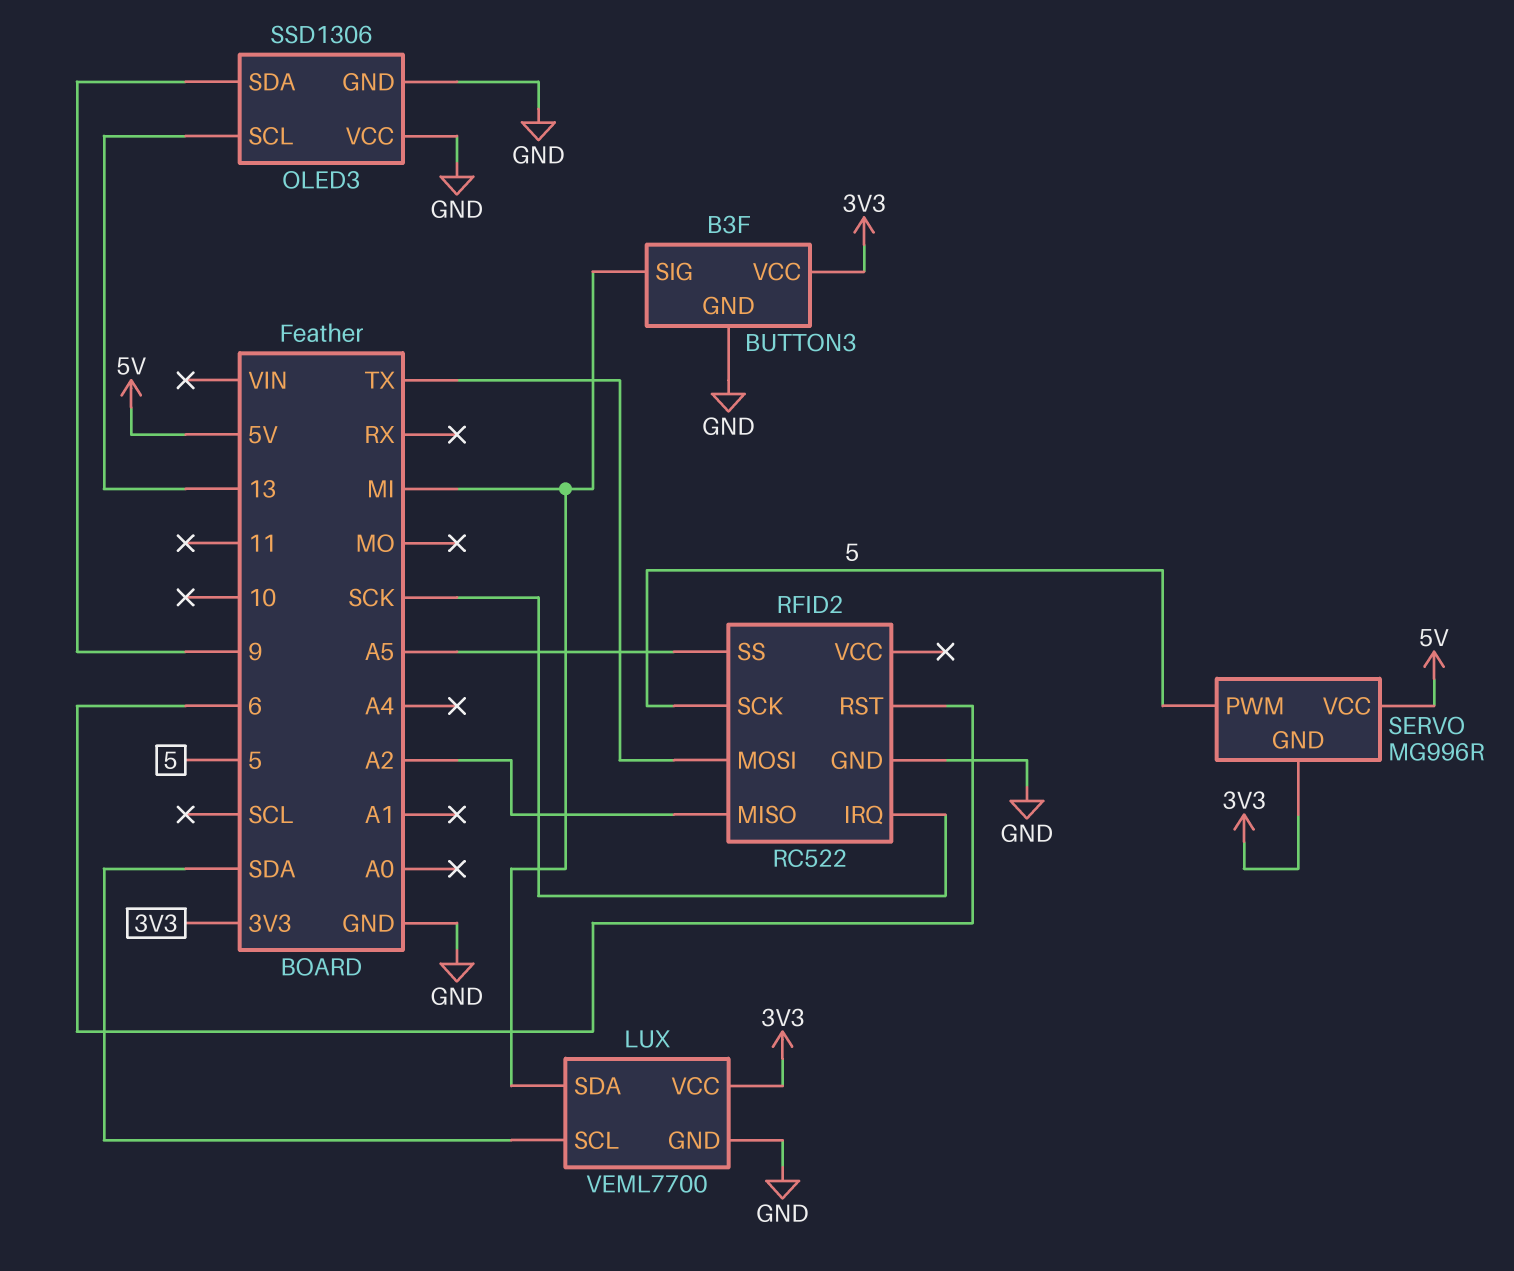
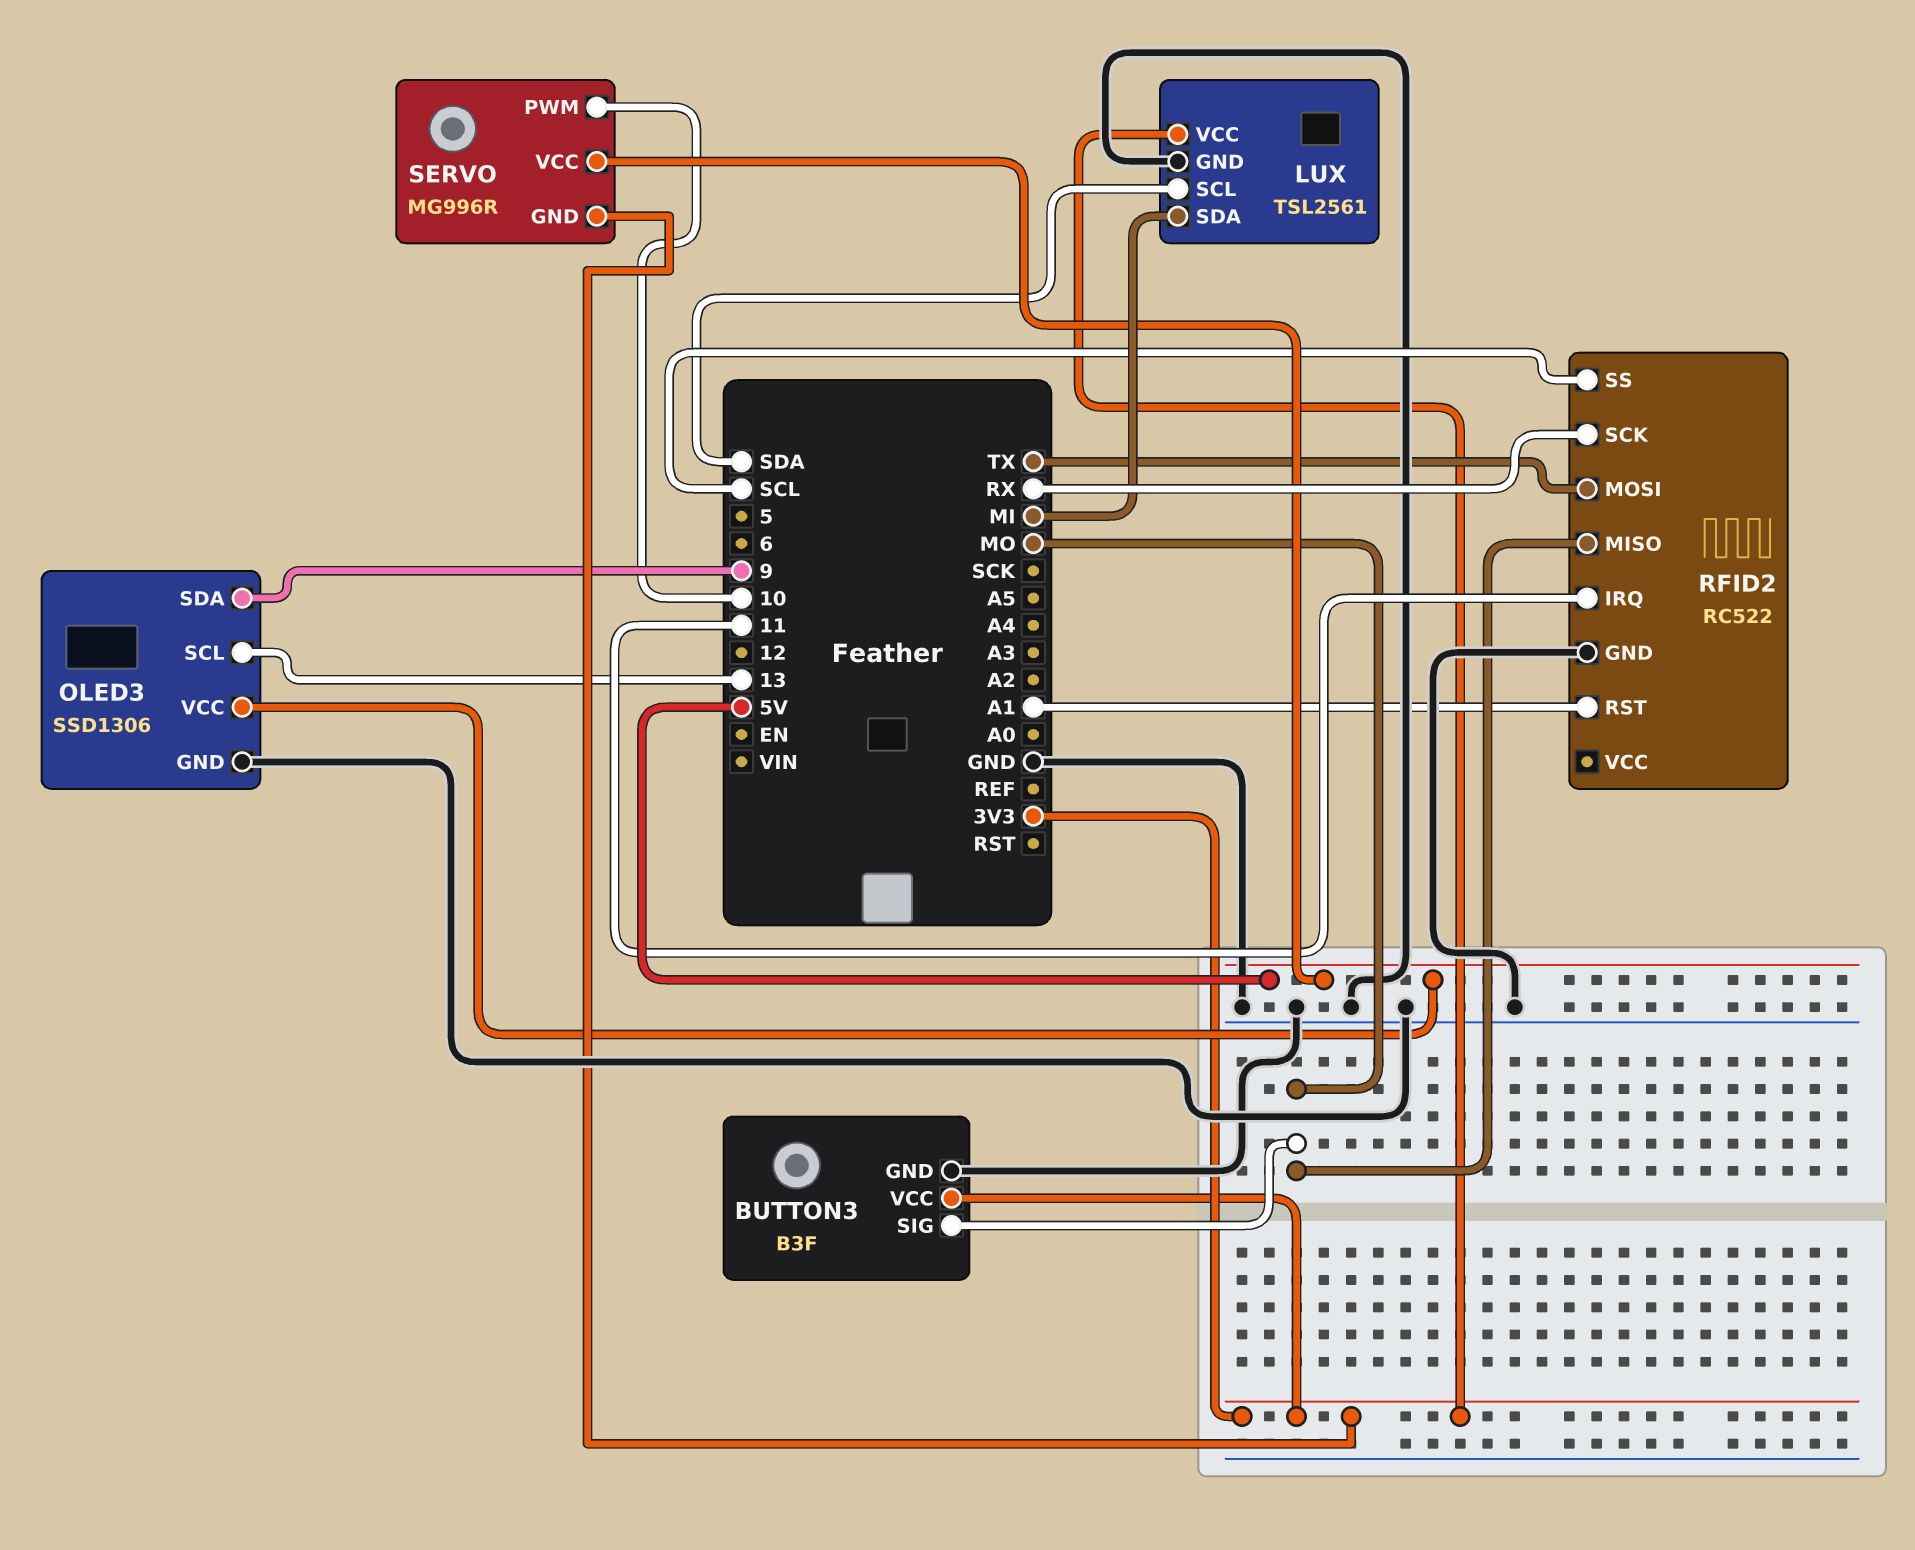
BUTTON3 pin SIG: MI -> MO
LUX: VEML7700 -> TSL2561
OLED3 pin VCC: GND -> 5V
RFID2 pin IRQ: SCK -> 11
RFID2 pin MISO: A2 -> MO
RFID2 pin RST: 6 -> A1
RFID2 pin SCK: 5 -> RX
RFID2 pin SS: A5 -> SCL
SERVO pin PWM: 5 -> 10

